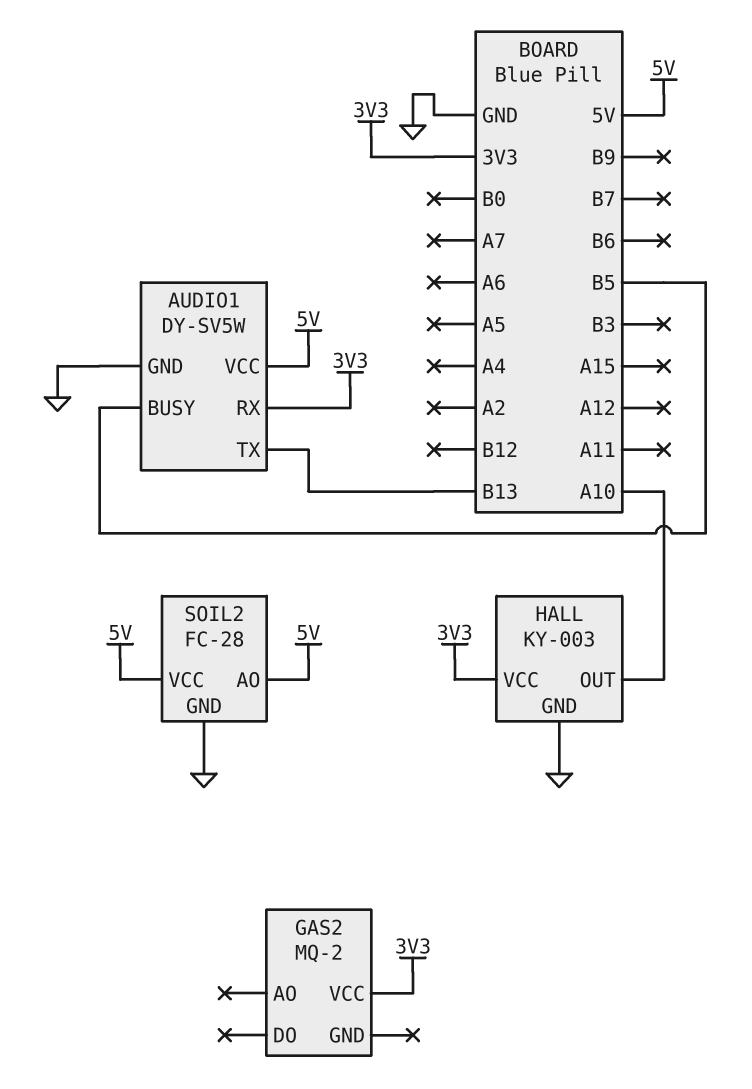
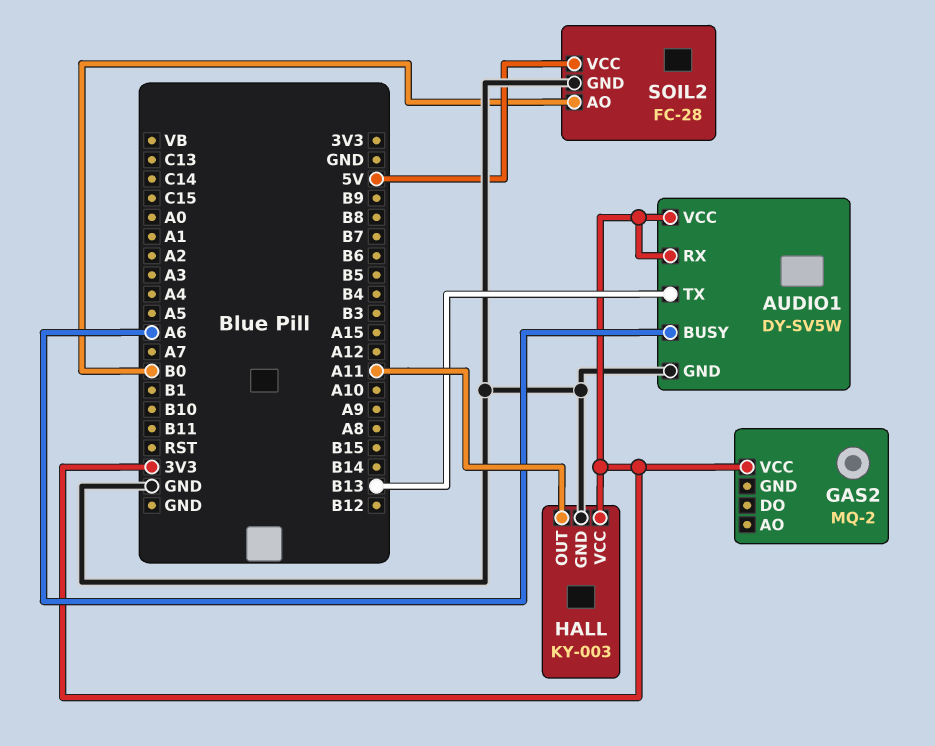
AUDIO1 pin BUSY: B5 -> A6
AUDIO1 pin VCC: 5V -> 3V3
HALL pin OUT: A10 -> A11
SOIL2 pin AO: 5V -> B0

